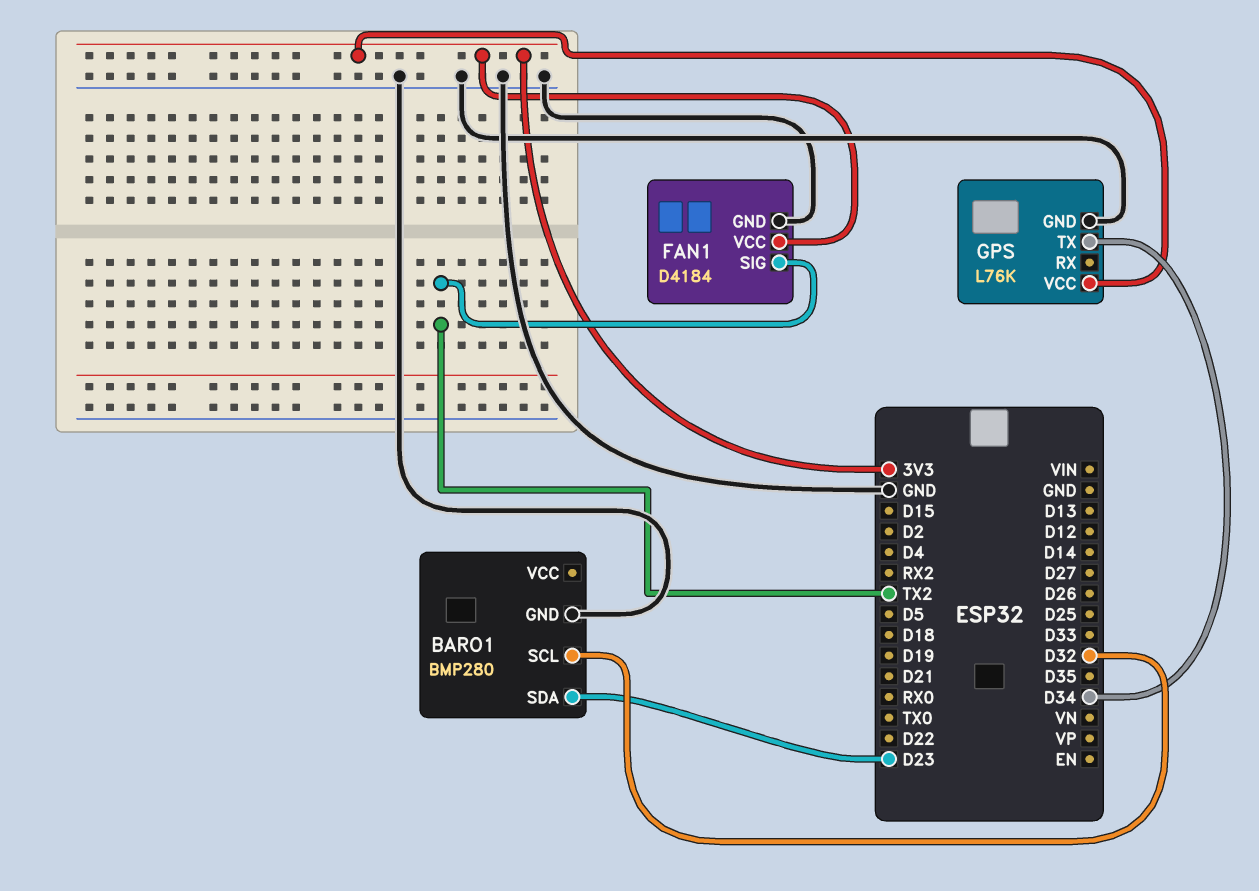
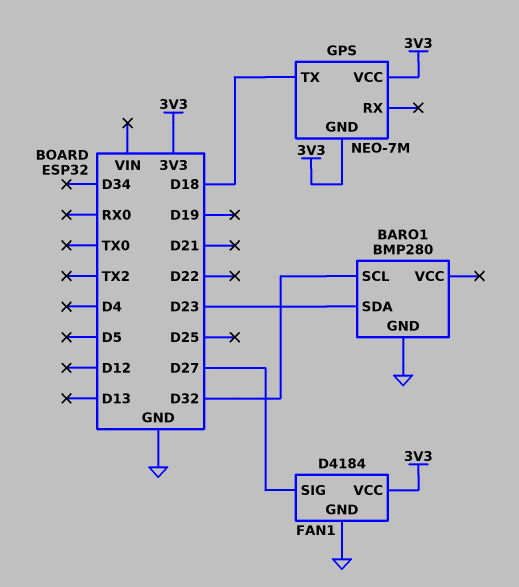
FAN1 pin SIG: TX2 -> D27
GPS: L76K -> NEO-7M
GPS pin GND: GND -> 3V3
GPS pin TX: D34 -> D18

